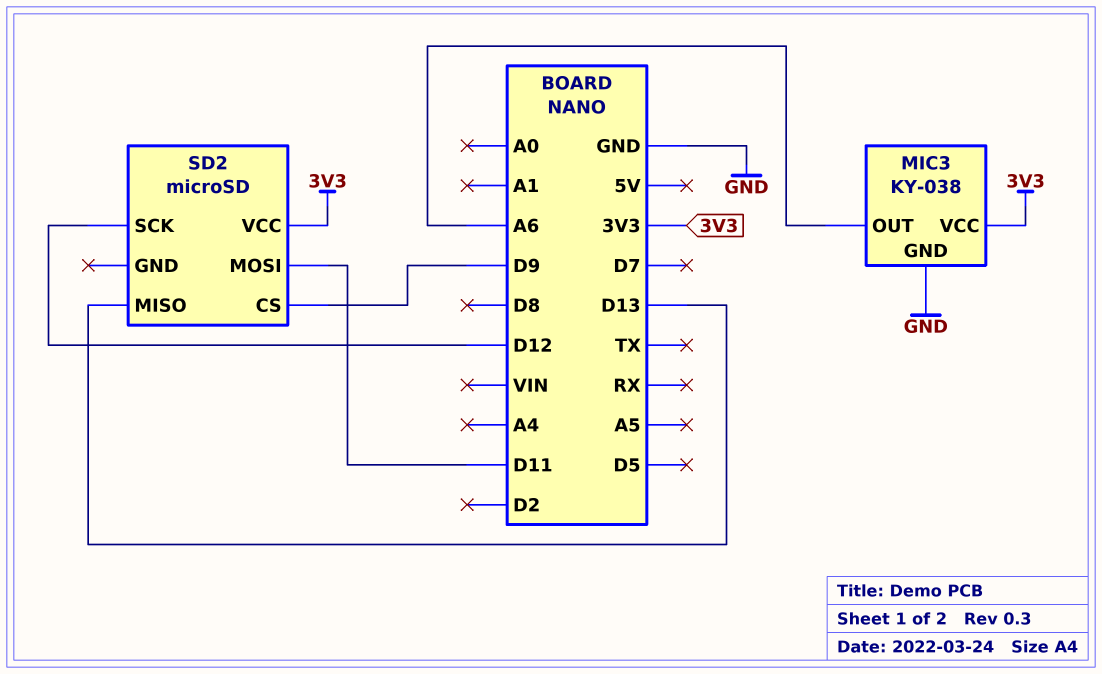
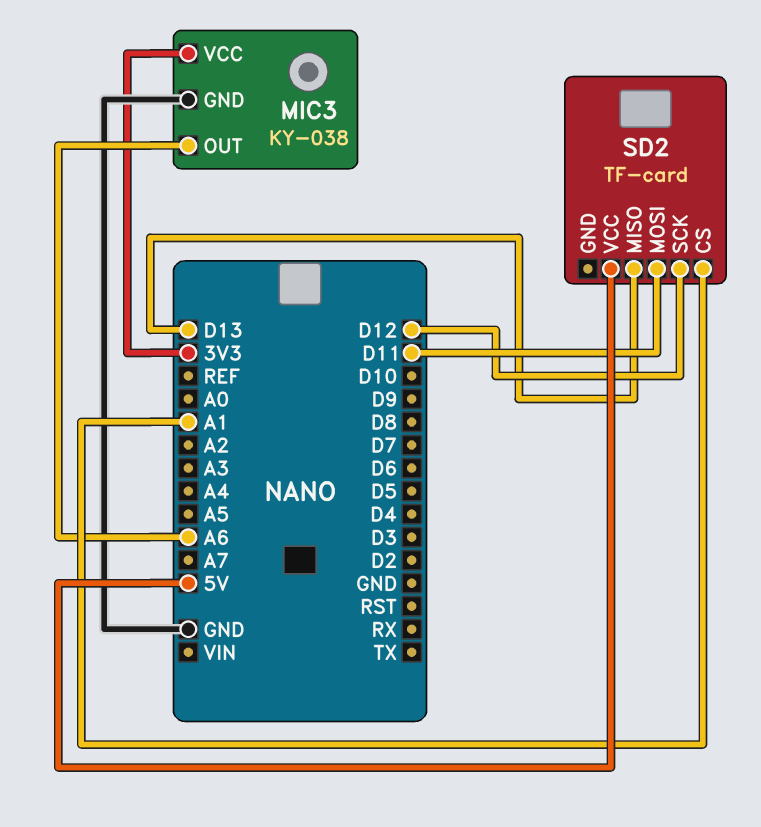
SD2: microSD -> TF-card
SD2 pin CS: D9 -> A1
SD2 pin VCC: 3V3 -> 5V

